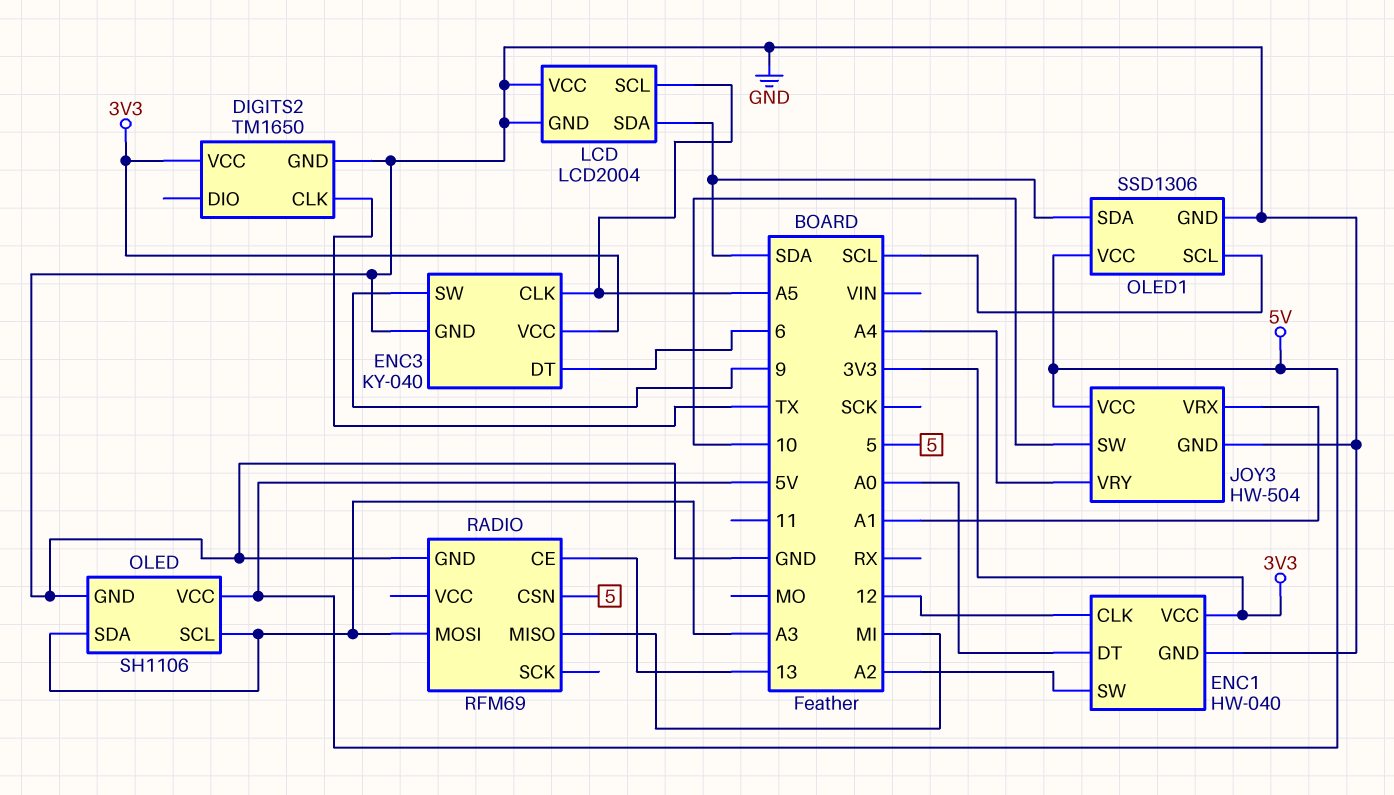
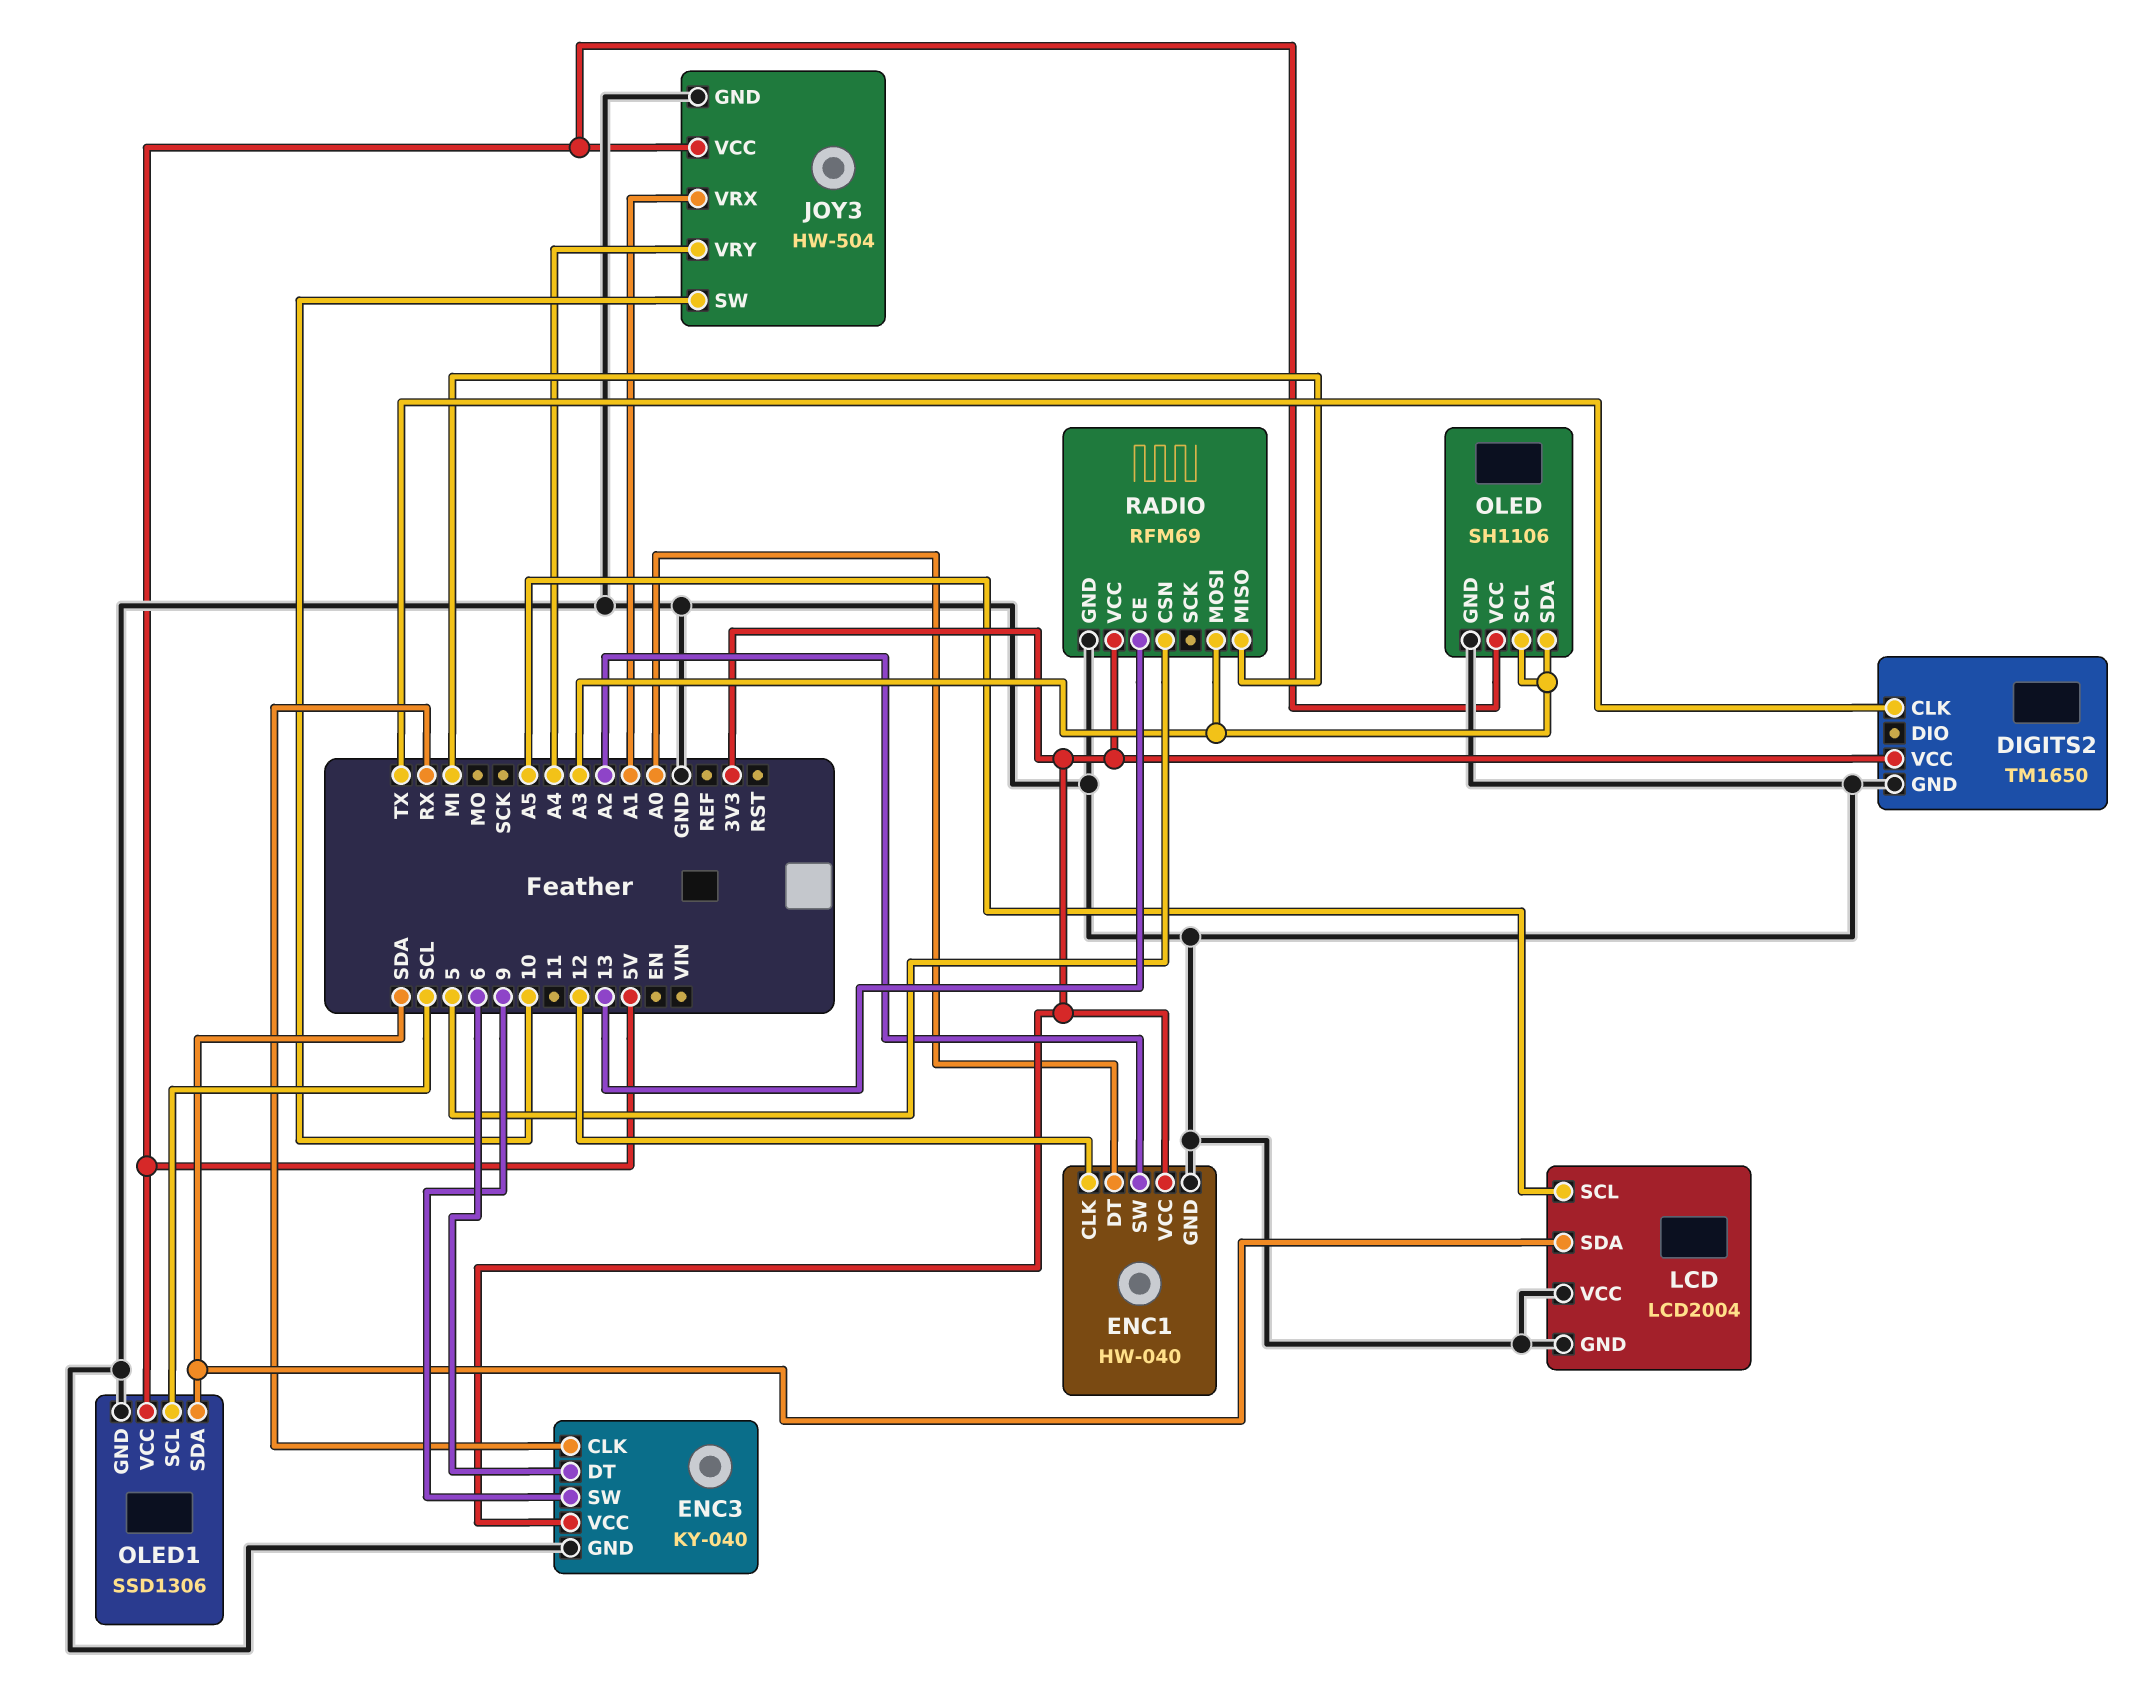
ENC3 pin CLK: A5 -> RX
RADIO pin VCC: none -> 3V3

